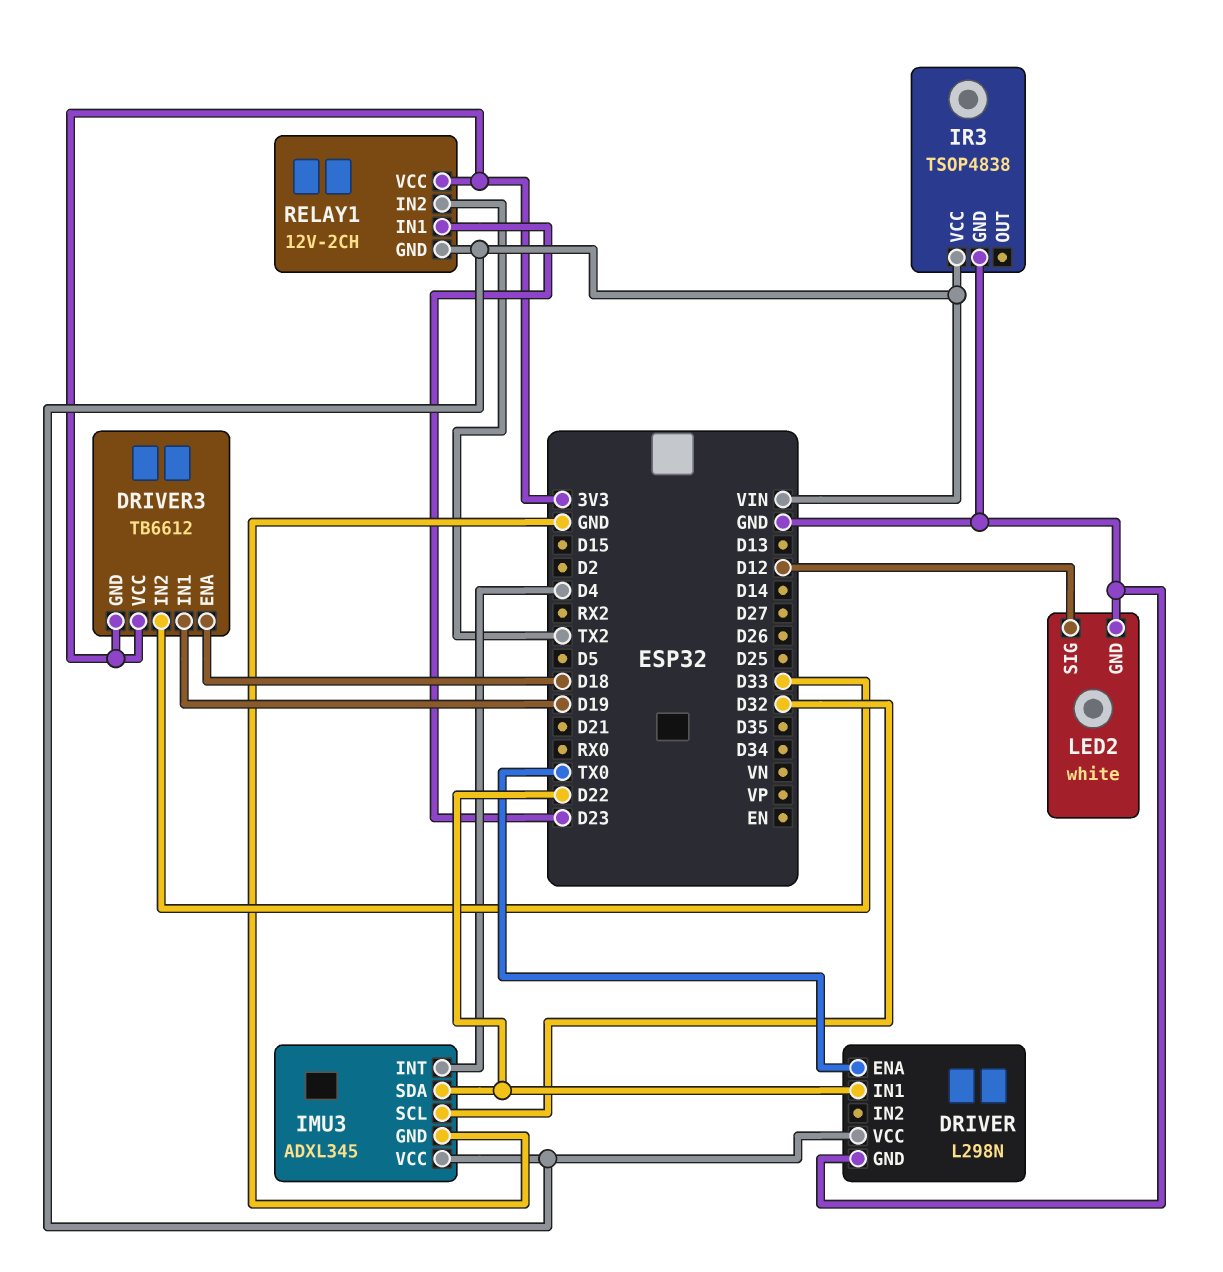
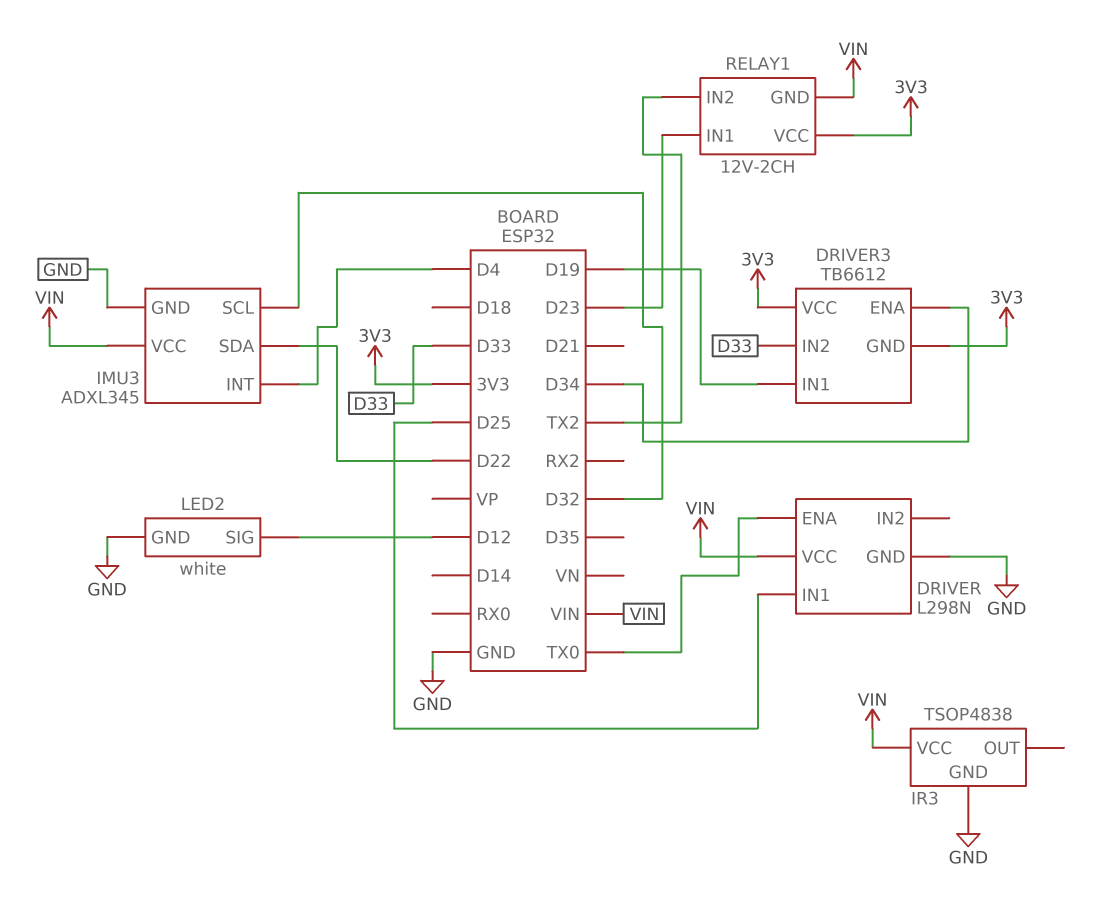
DRIVER pin IN1: D22 -> D25
DRIVER3 pin ENA: D18 -> D34

